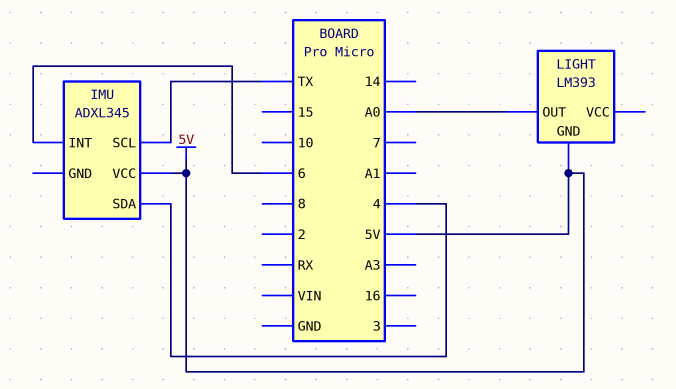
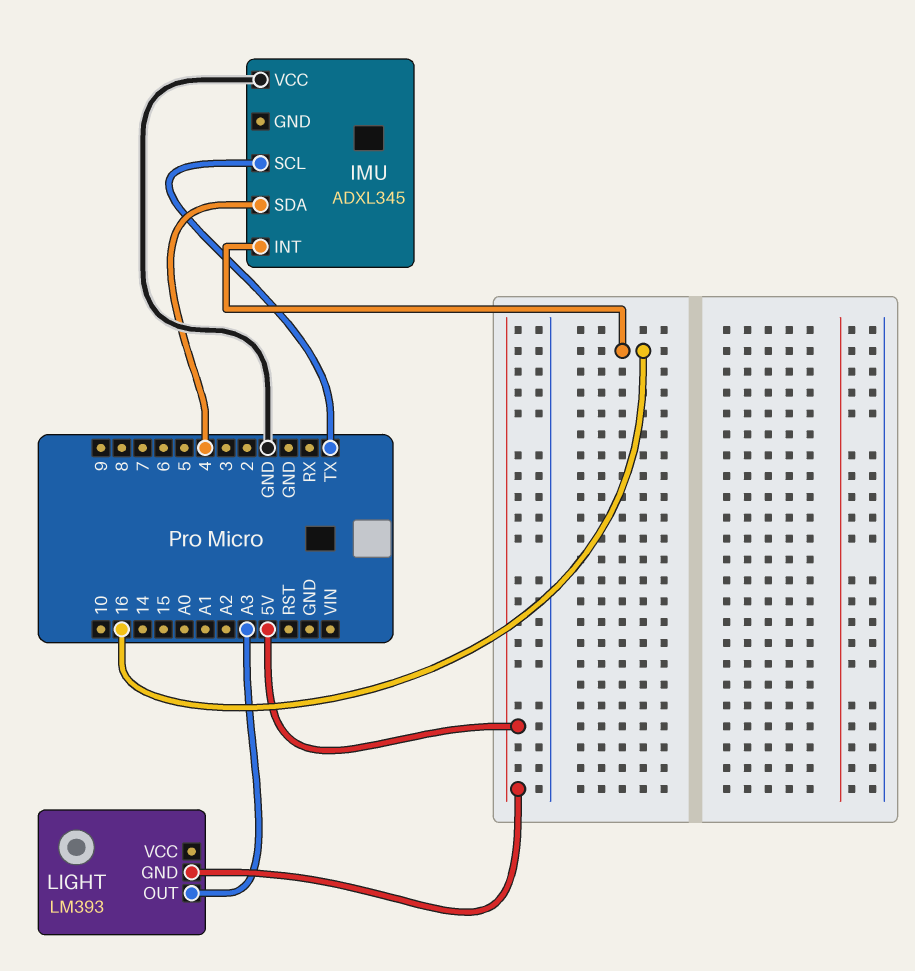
IMU pin INT: 6 -> 16
IMU pin VCC: 5V -> GND
LIGHT pin OUT: A0 -> A3

